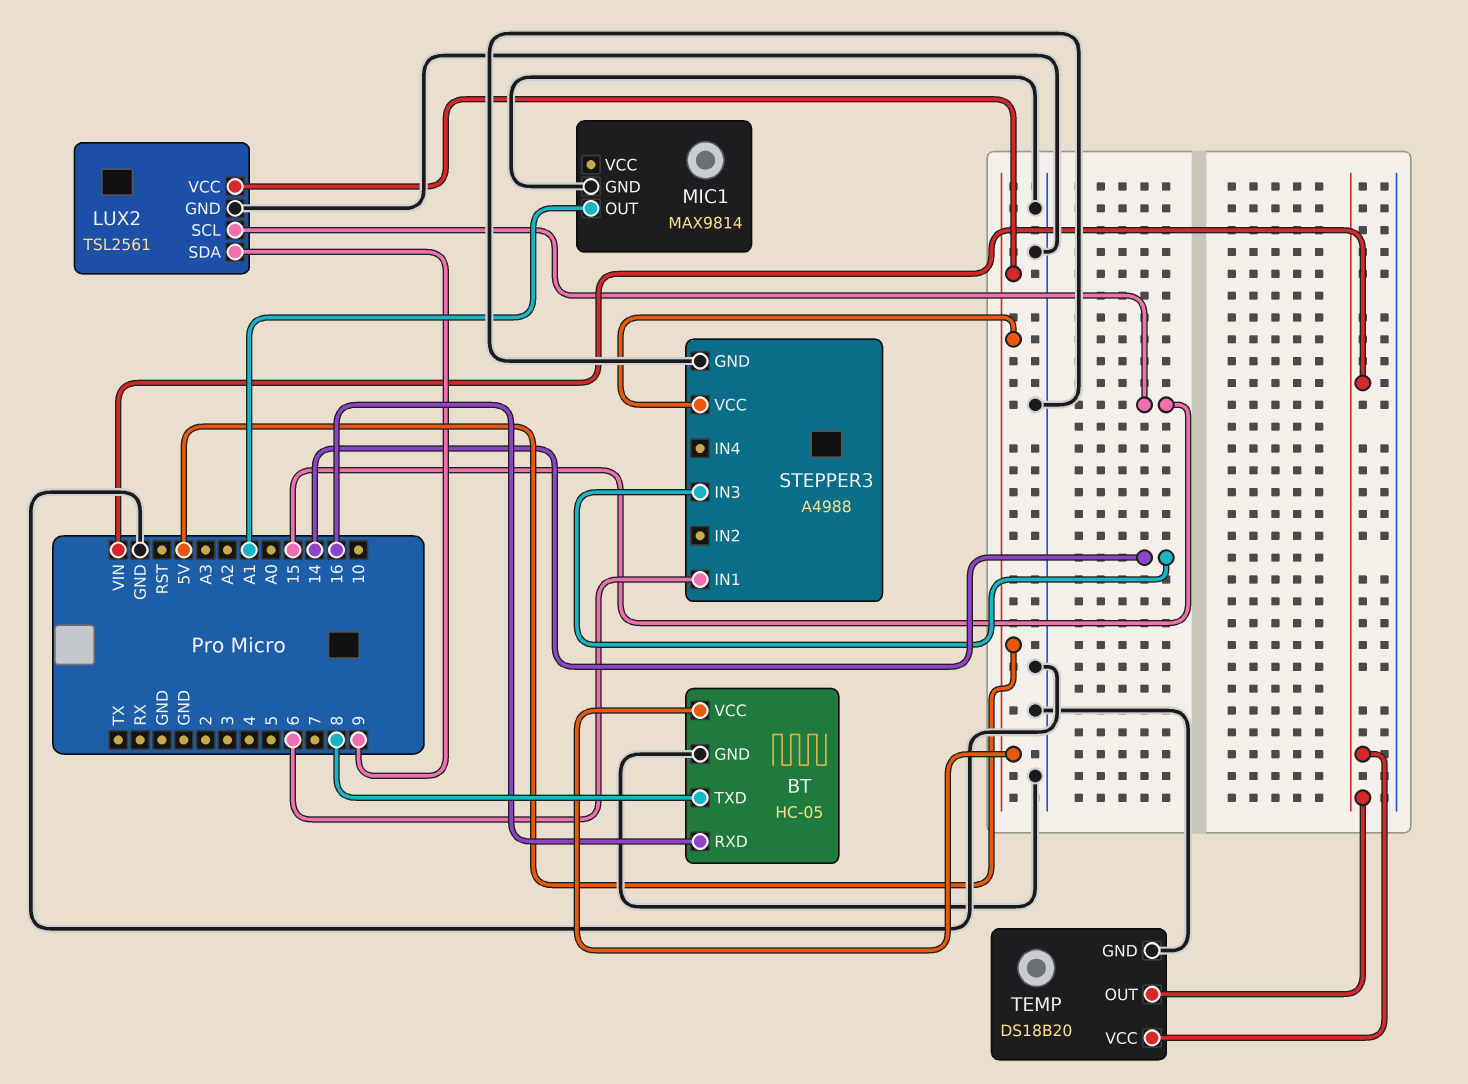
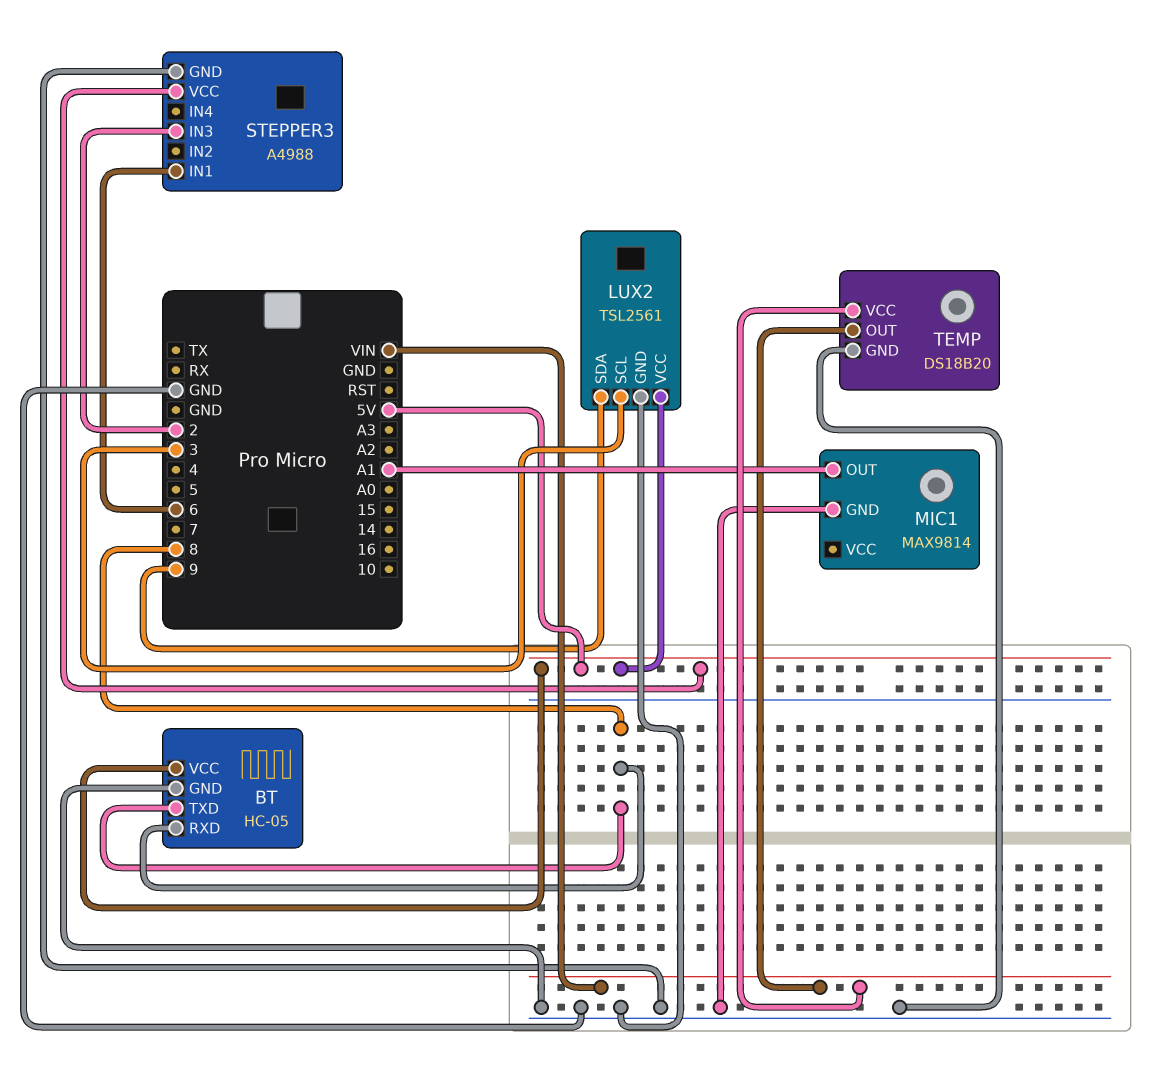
BT pin RXD: 16 -> 8
LUX2 pin SCL: 15 -> 3
STEPPER3 pin IN3: 14 -> 2

